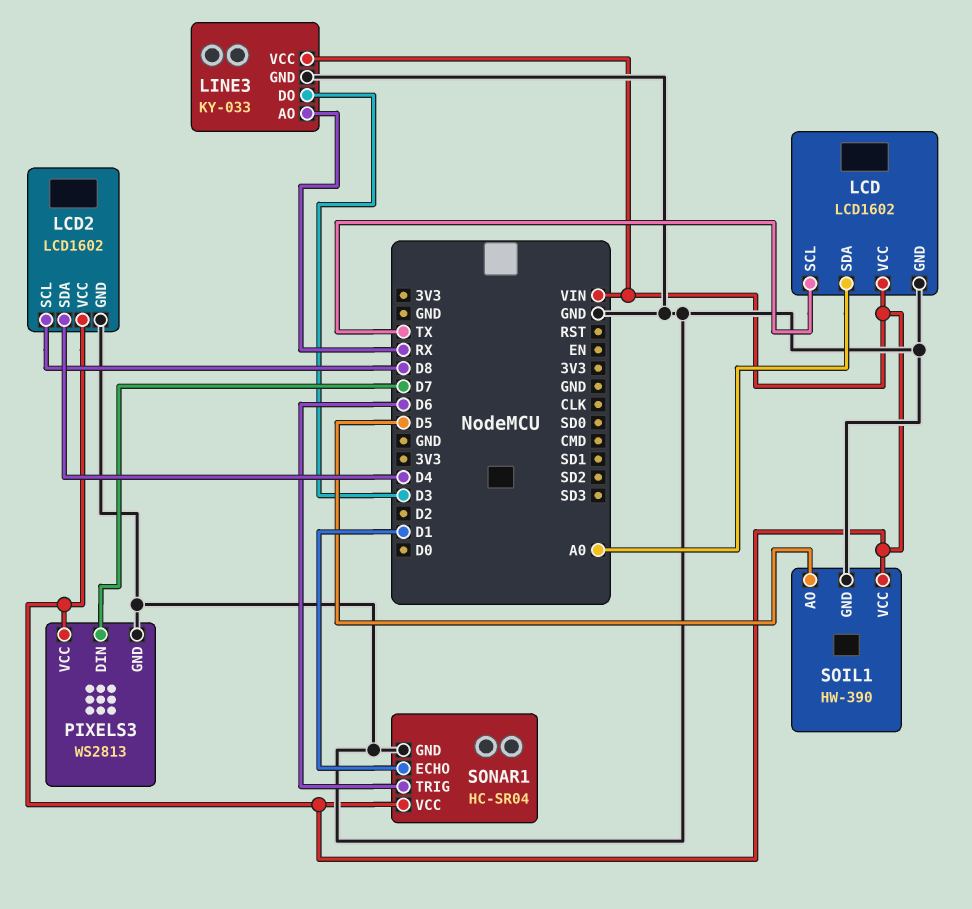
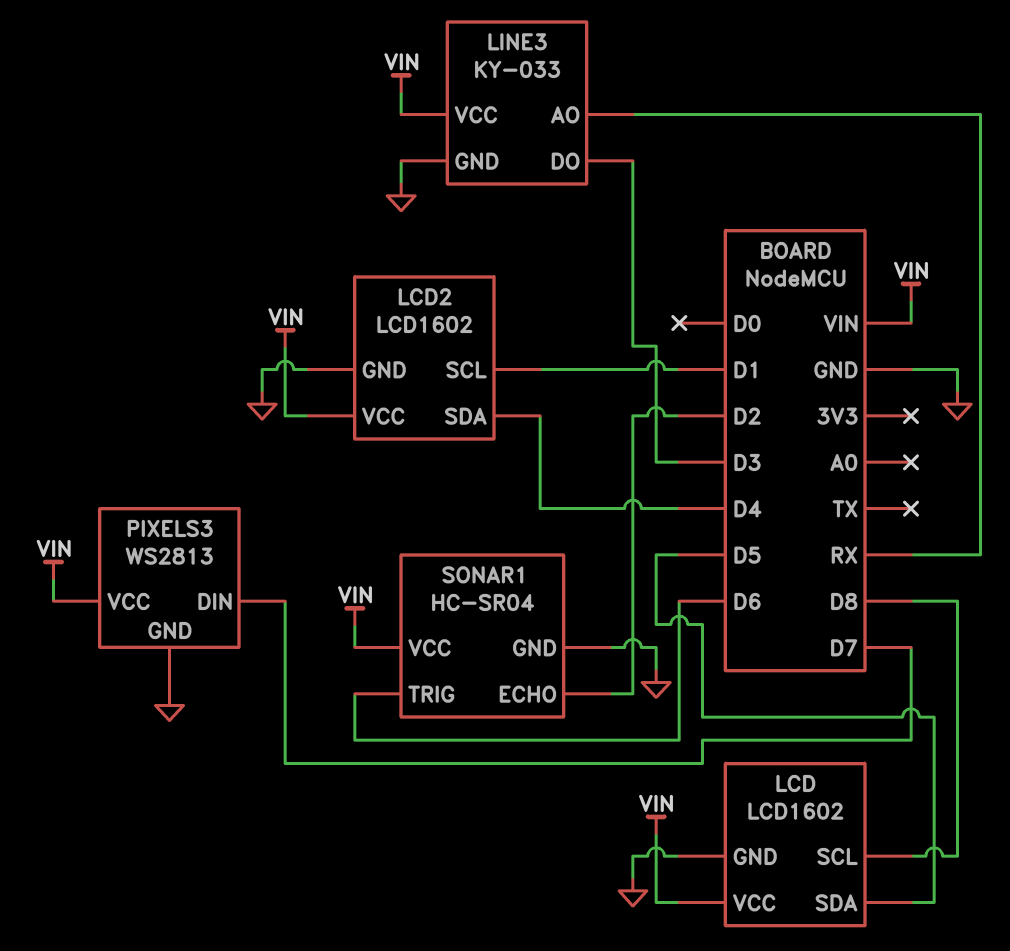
LCD pin SCL: TX -> D8
LCD pin SDA: A0 -> D5
LCD2 pin SCL: D8 -> D1
SOIL1: HW-390 -> none
SOIL1 pin AO: D5 -> none
SOIL1 pin GND: GND -> none
SOIL1 pin VCC: VIN -> none
SONAR1 pin ECHO: D1 -> D2

